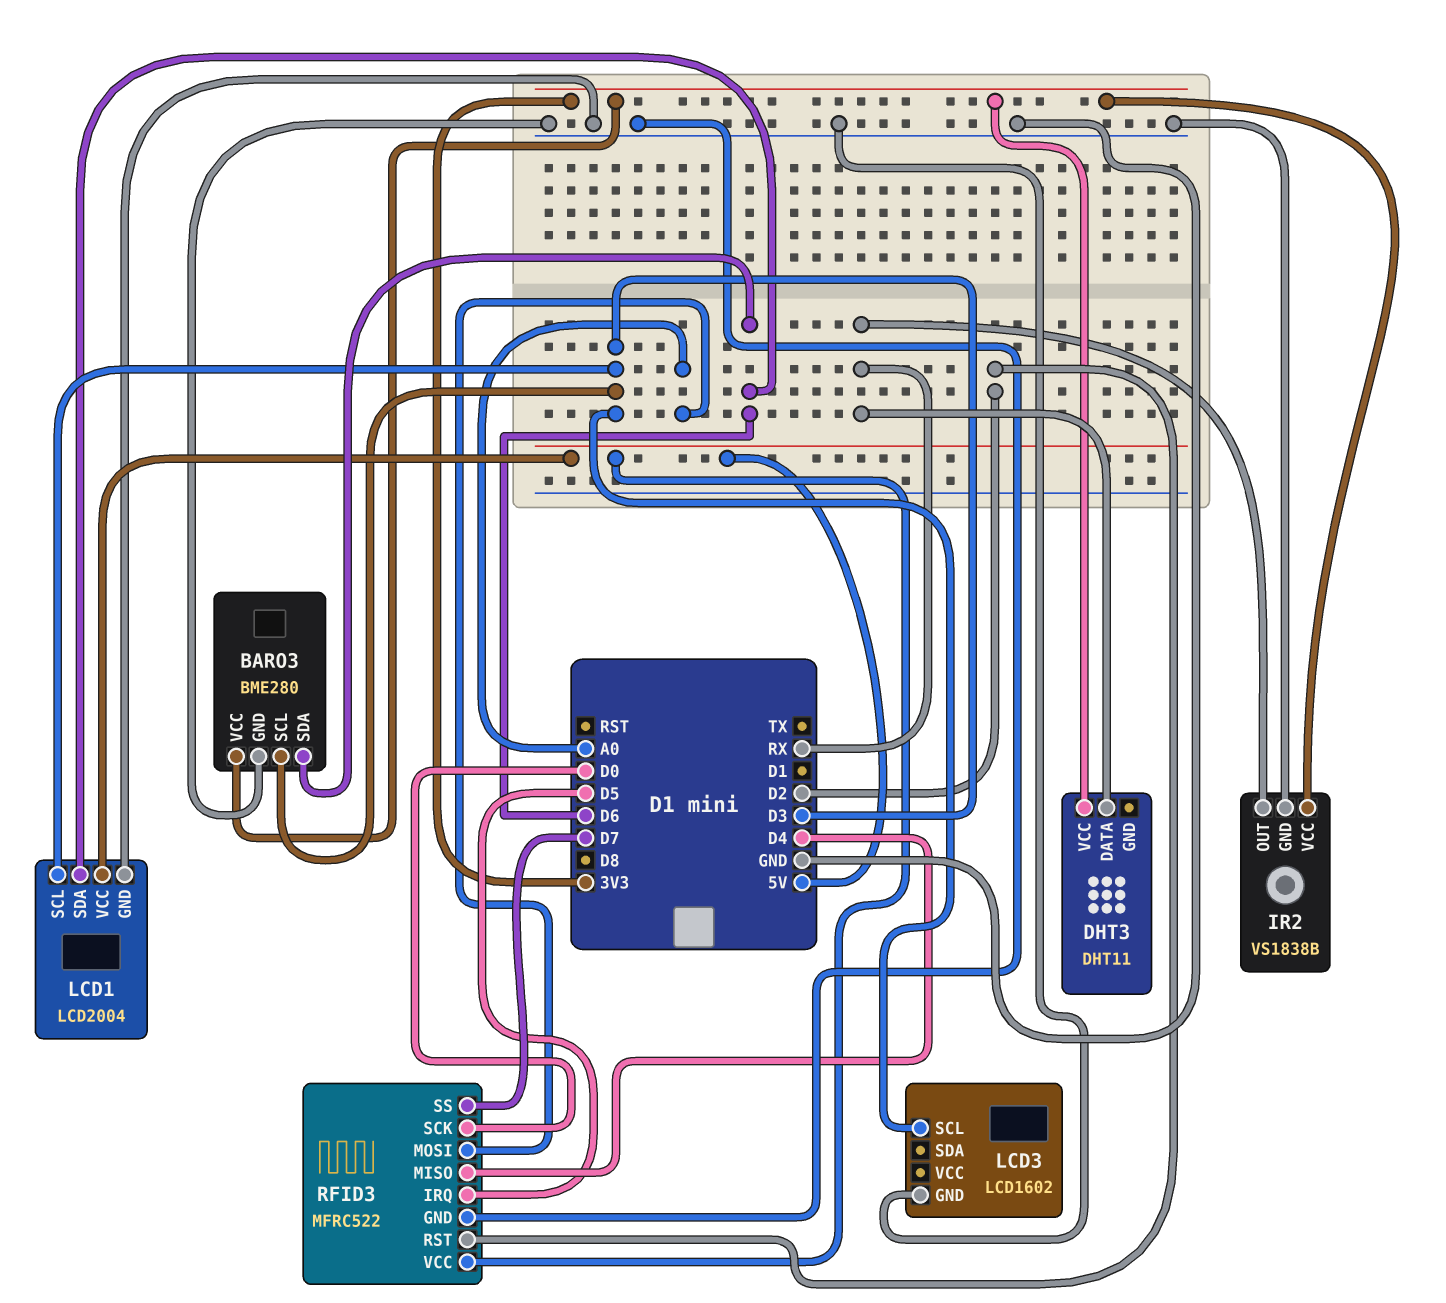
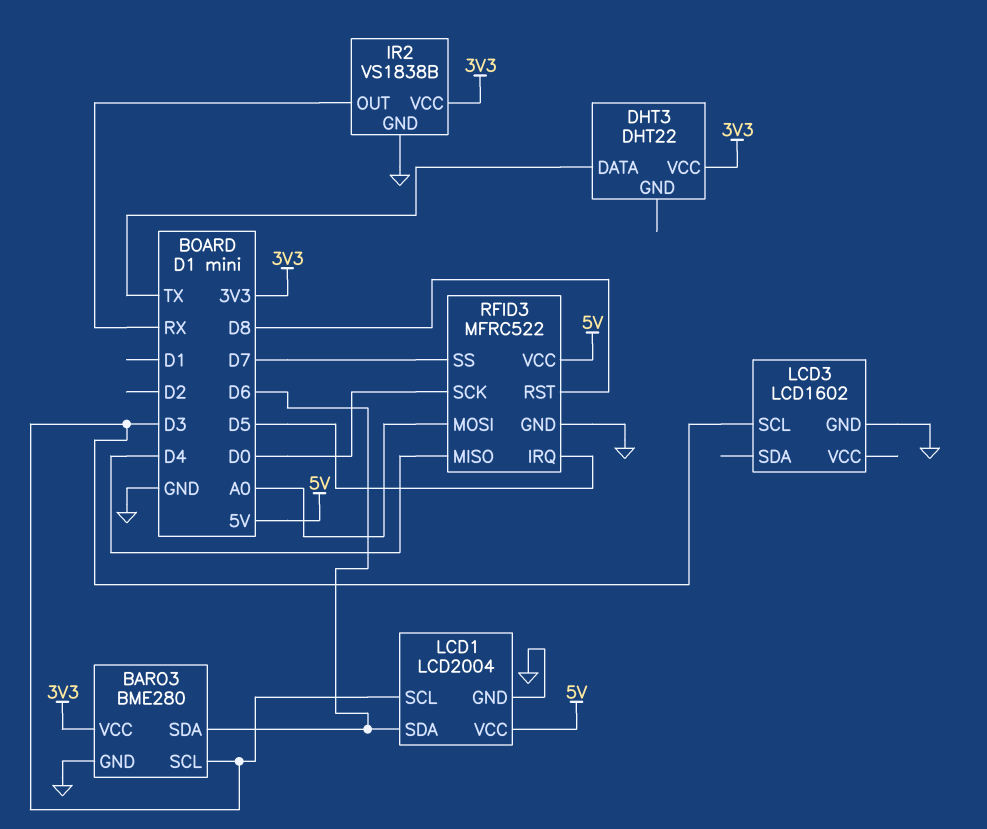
DHT3: DHT11 -> DHT22
DHT3 pin DATA: RX -> TX
RFID3 pin RST: D2 -> D8

